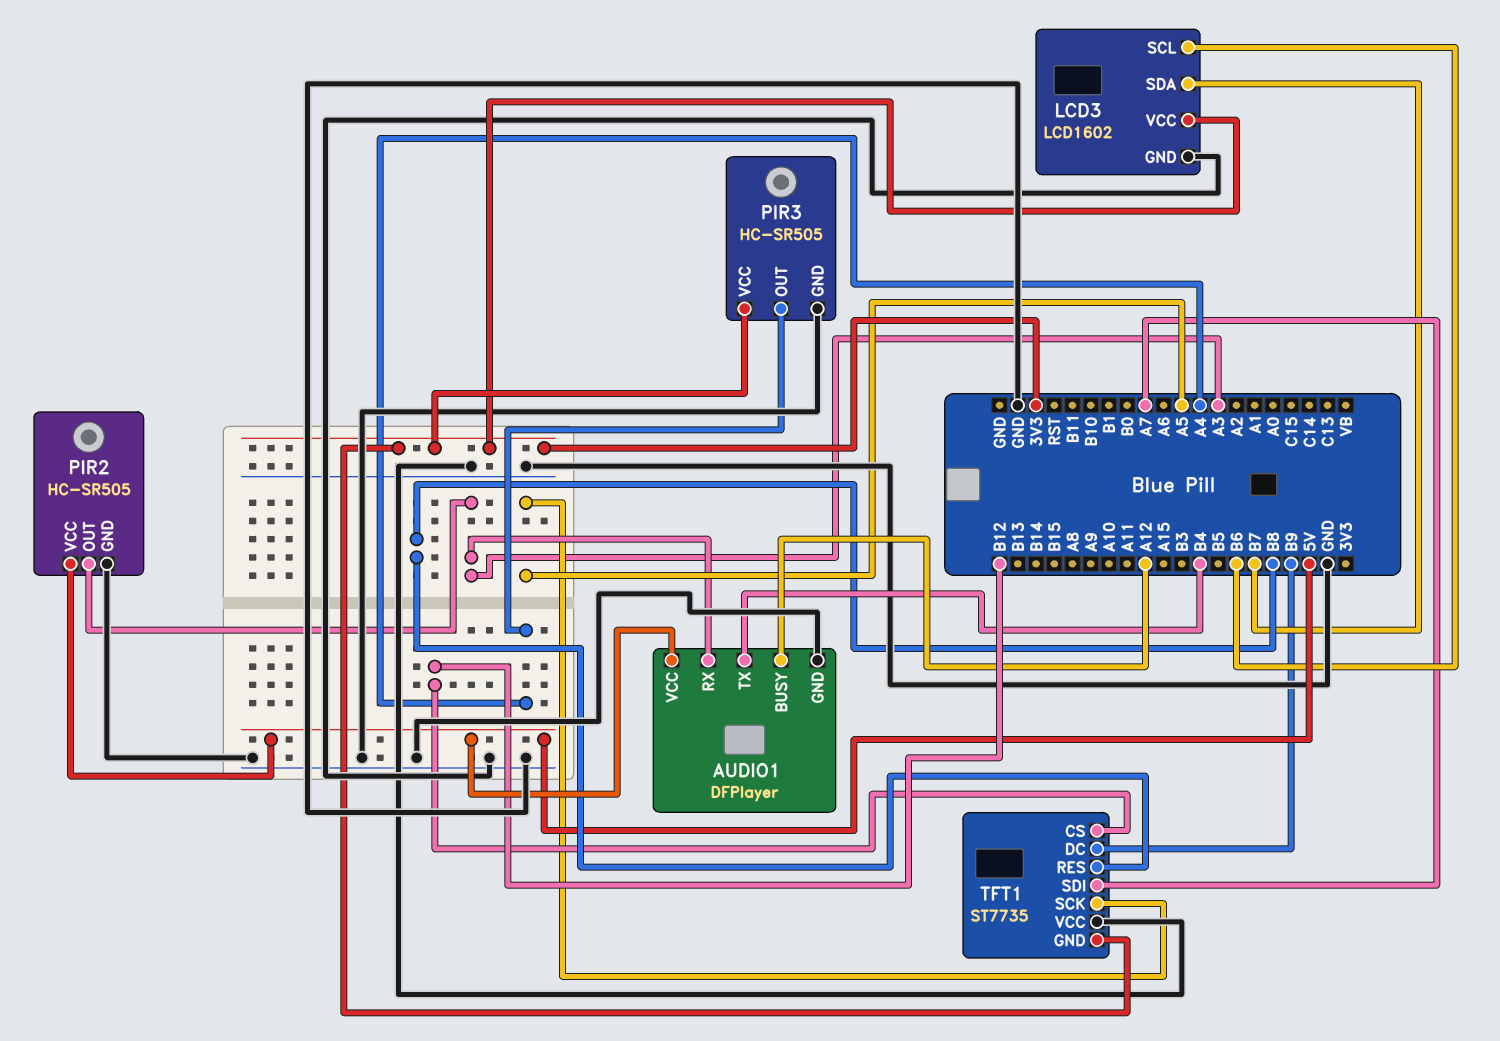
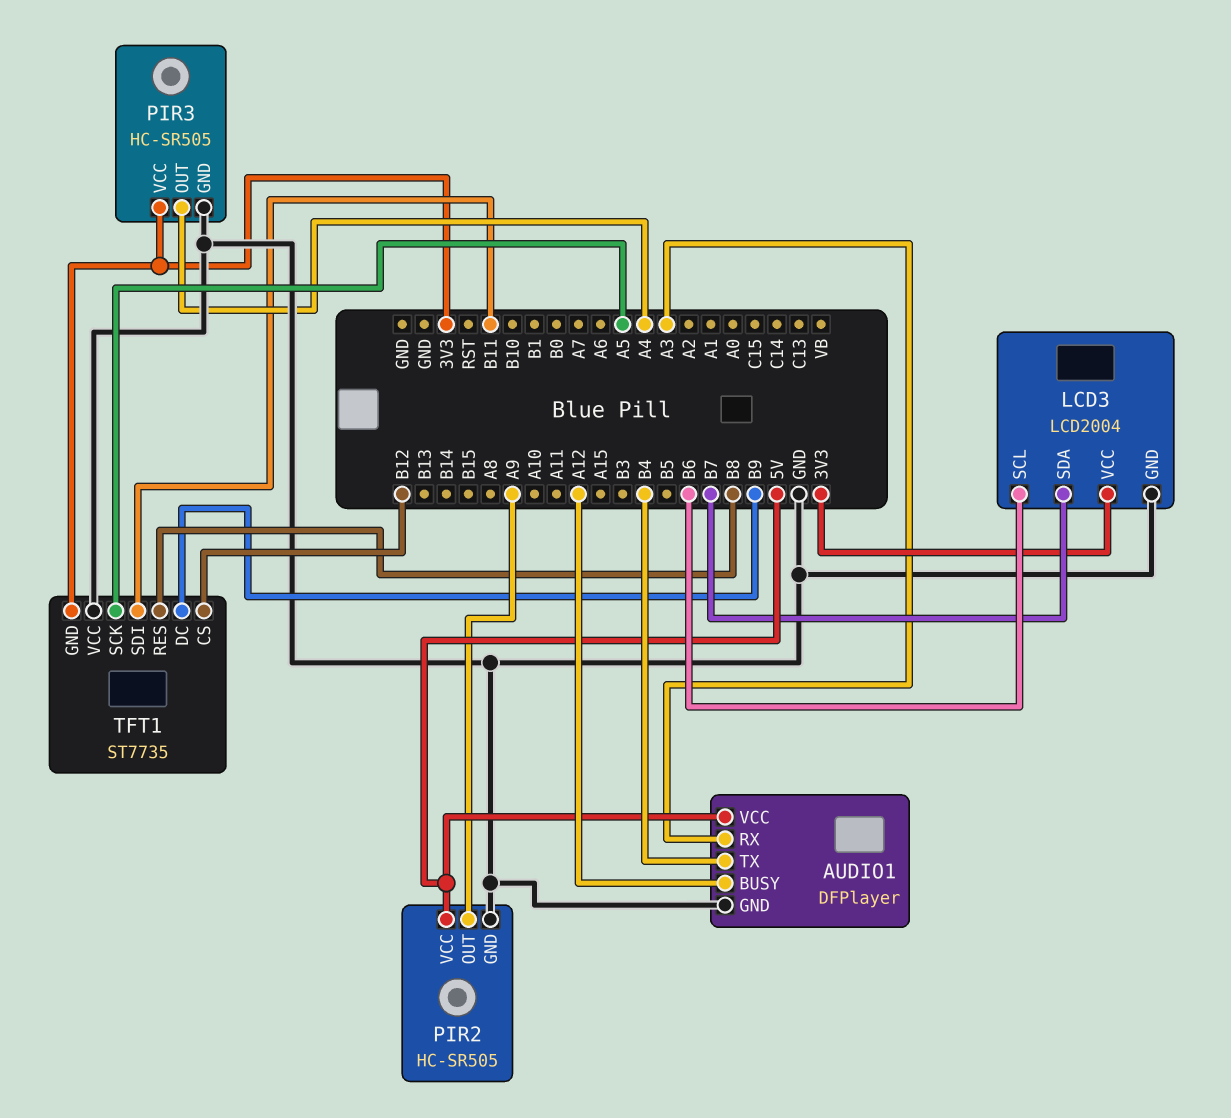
LCD3: LCD1602 -> LCD2004
PIR2 pin OUT: A3 -> A9
TFT1 pin SDI: A7 -> B11

